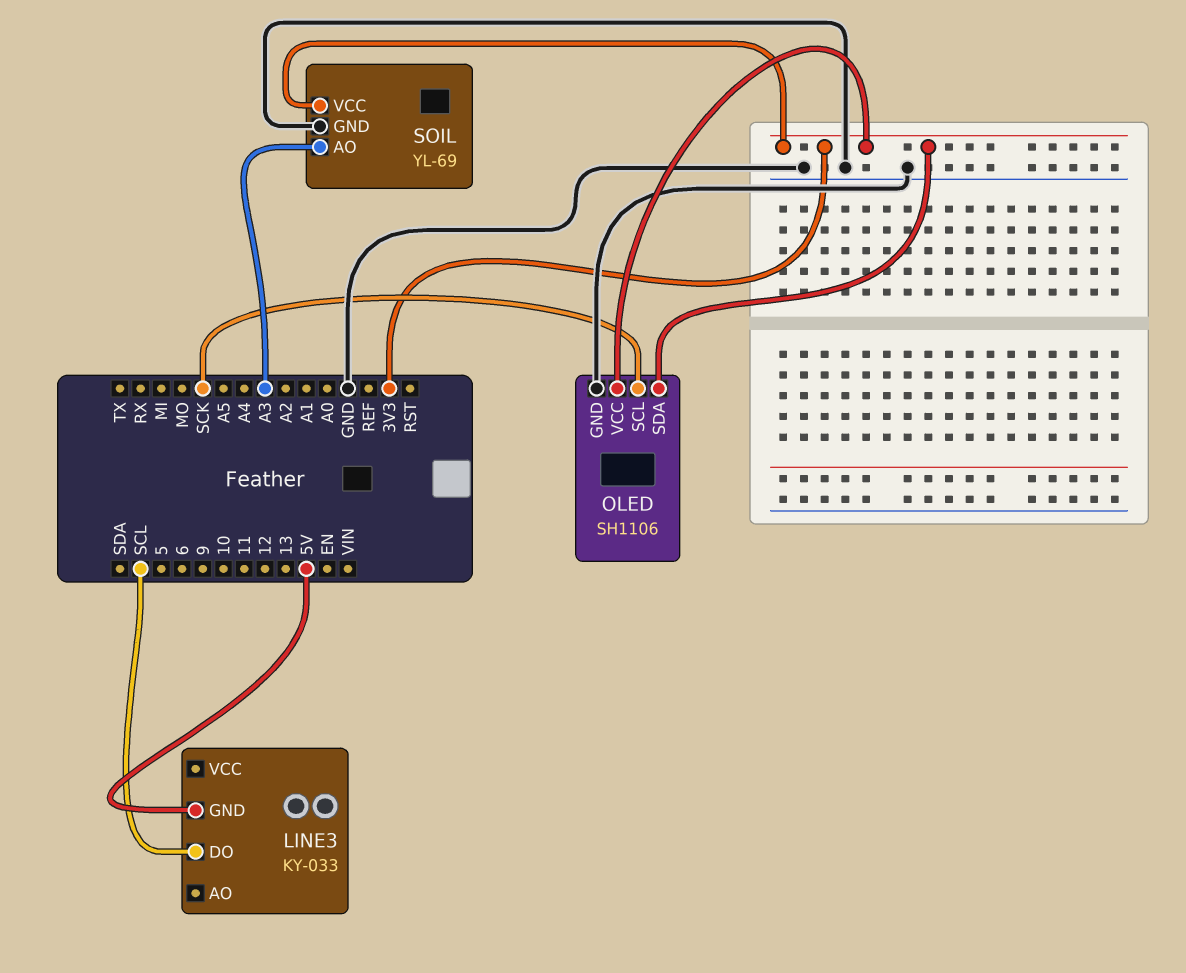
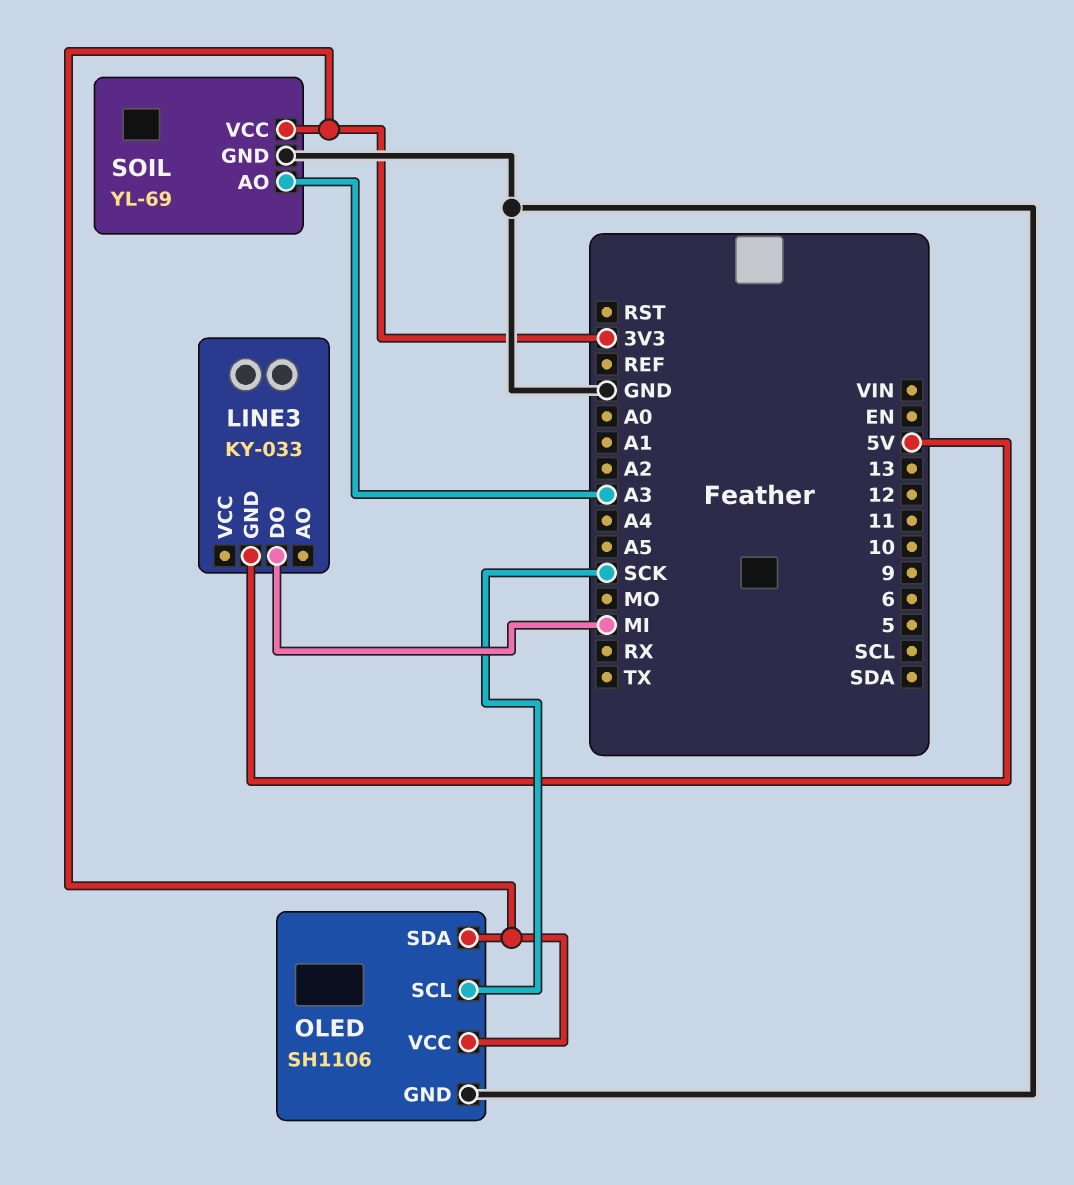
LINE3 pin DO: SCL -> MI

